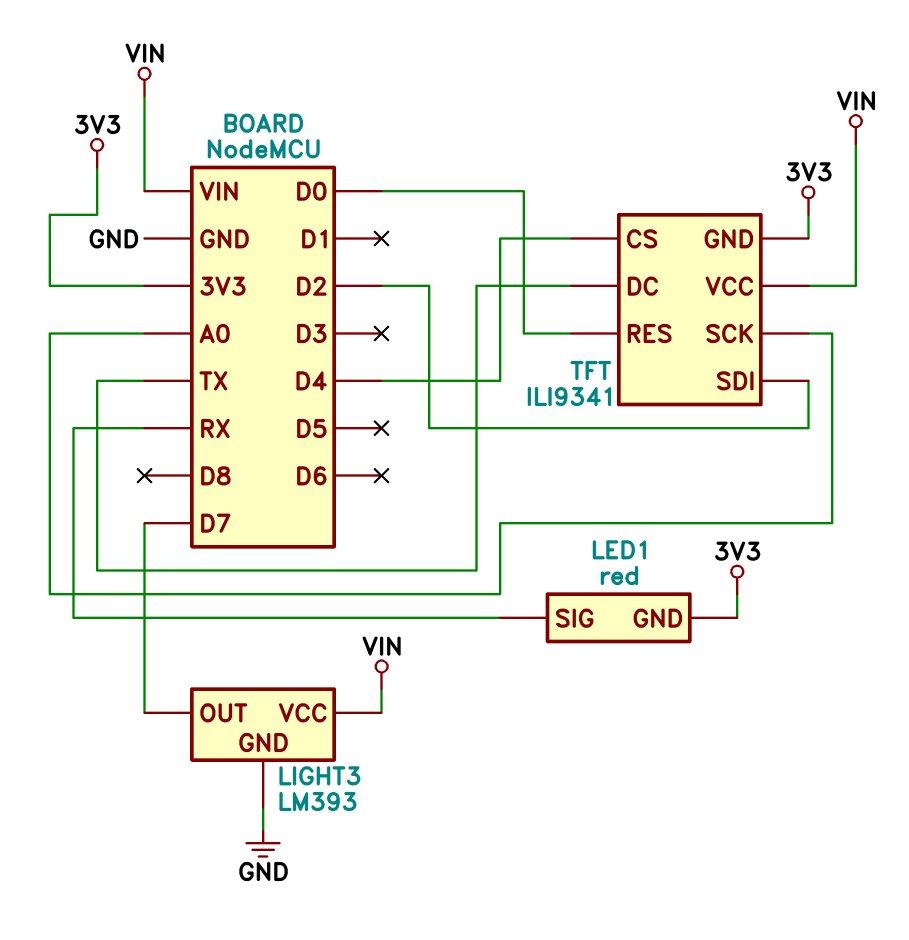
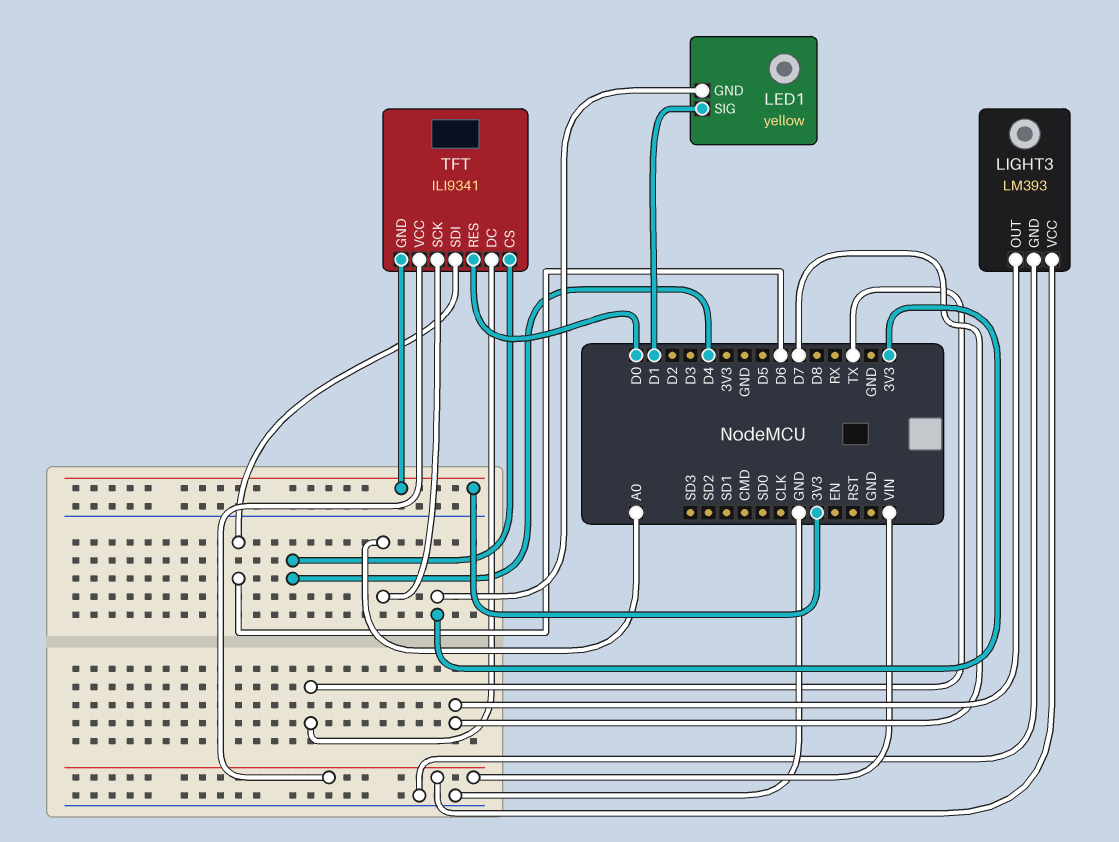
LED1: red -> yellow
LED1 pin SIG: RX -> D1
TFT pin SDI: D2 -> D6

